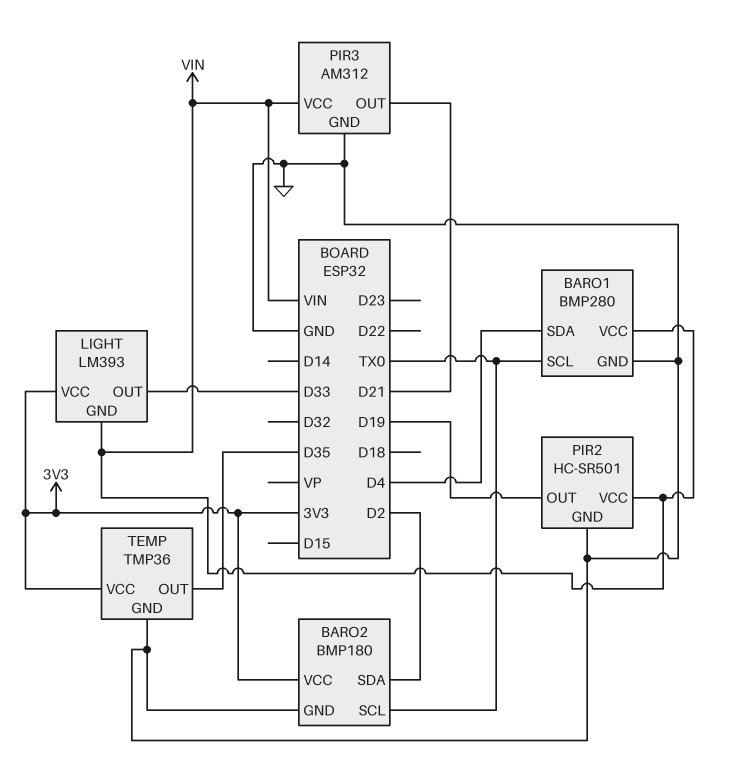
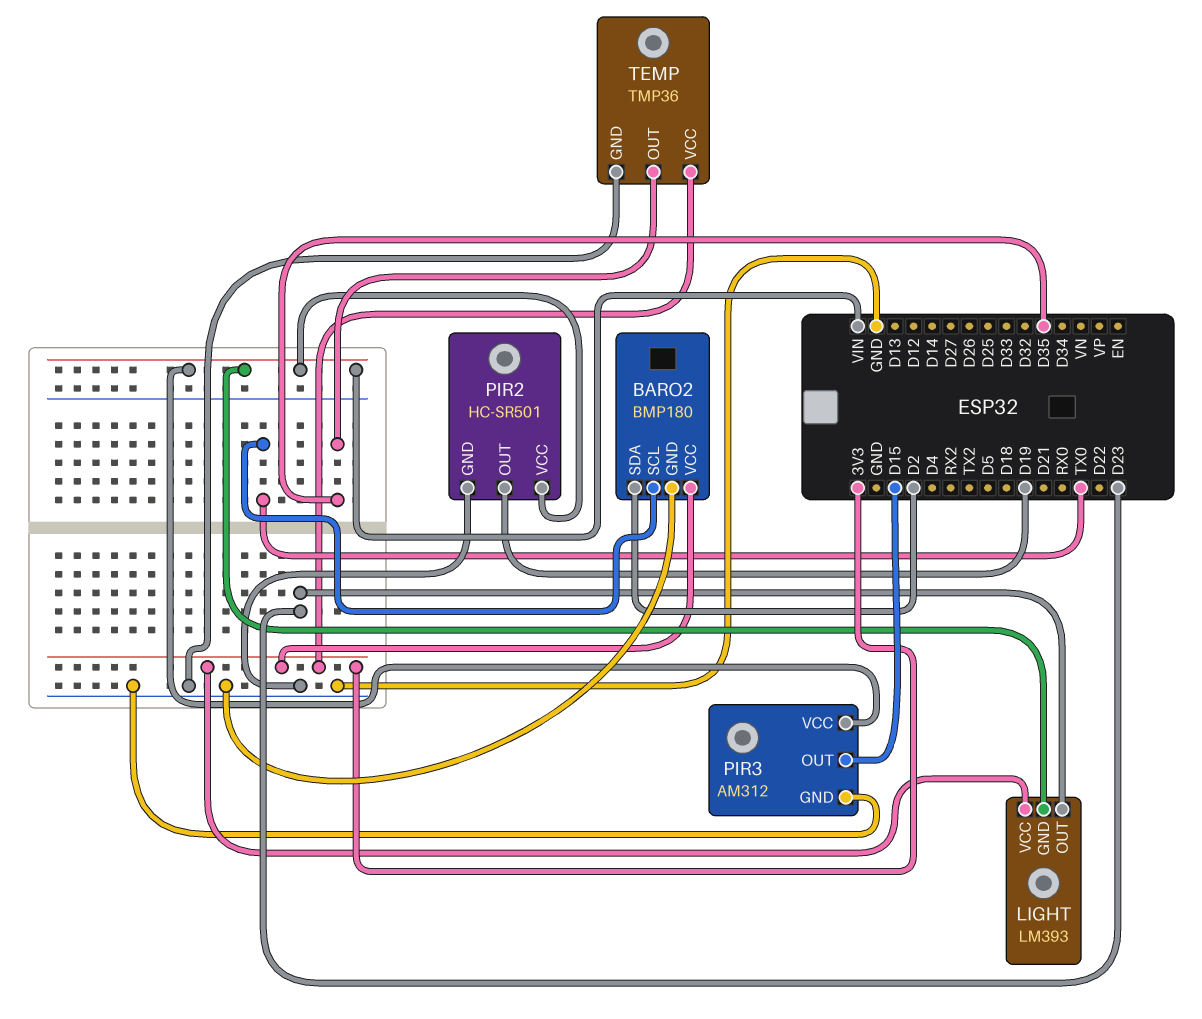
BARO1: BMP280 -> none
BARO1 pin GND: GND -> none
BARO1 pin SCL: TX0 -> none
BARO1 pin SDA: D4 -> none
BARO1 pin VCC: VIN -> none
LIGHT pin OUT: D33 -> D23
PIR3 pin OUT: D21 -> D15

